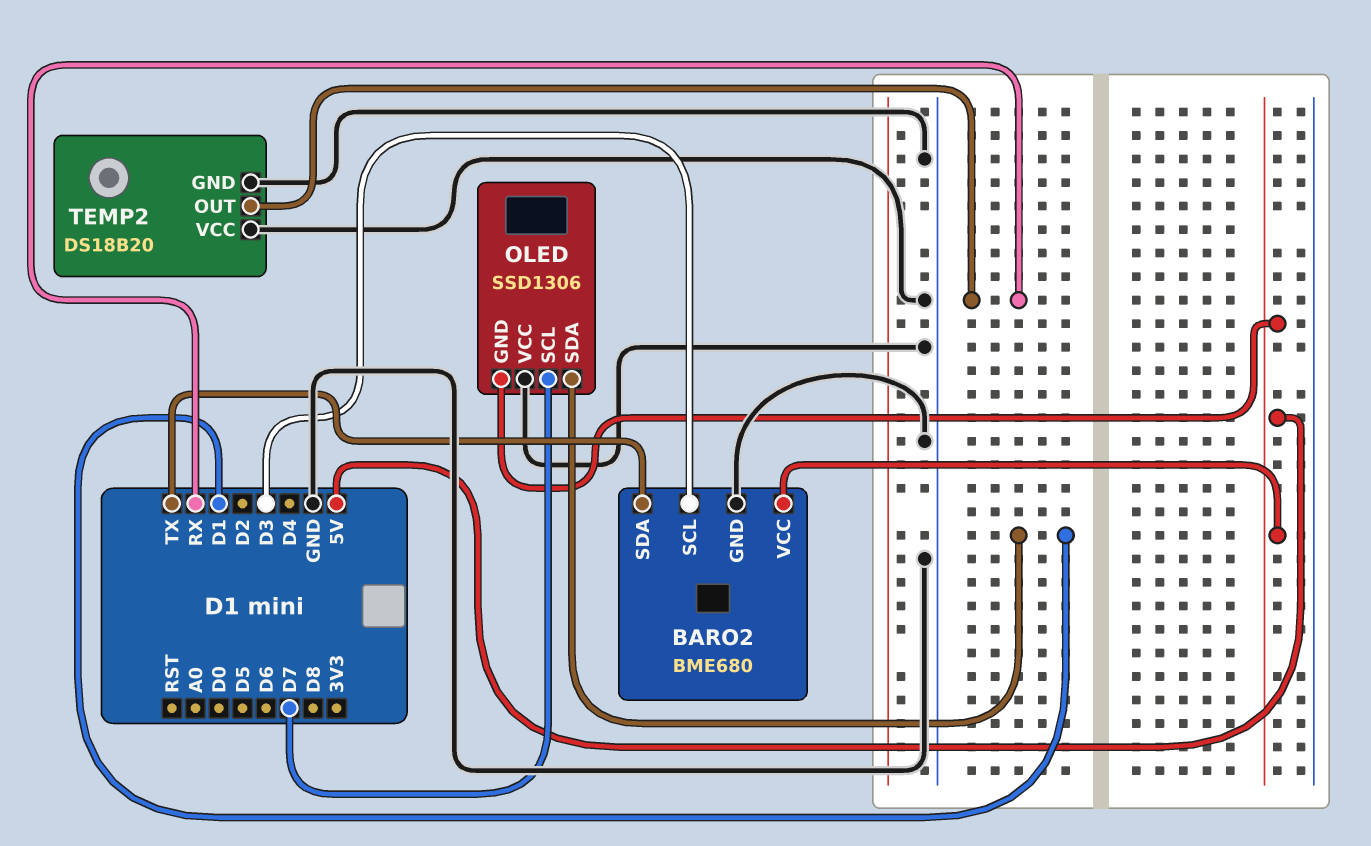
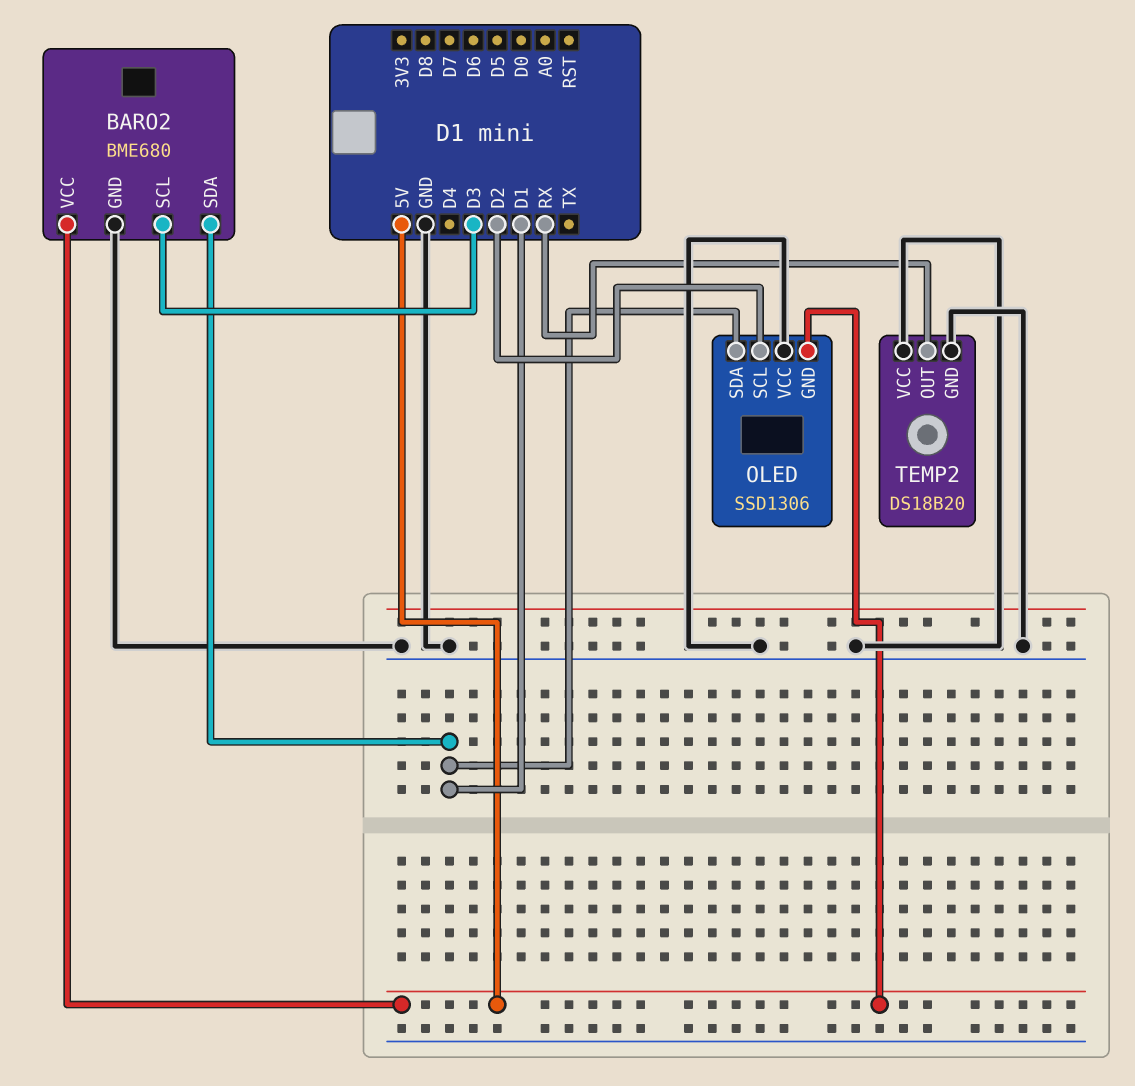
BARO2 pin SDA: TX -> D1
OLED pin SCL: D7 -> D2

